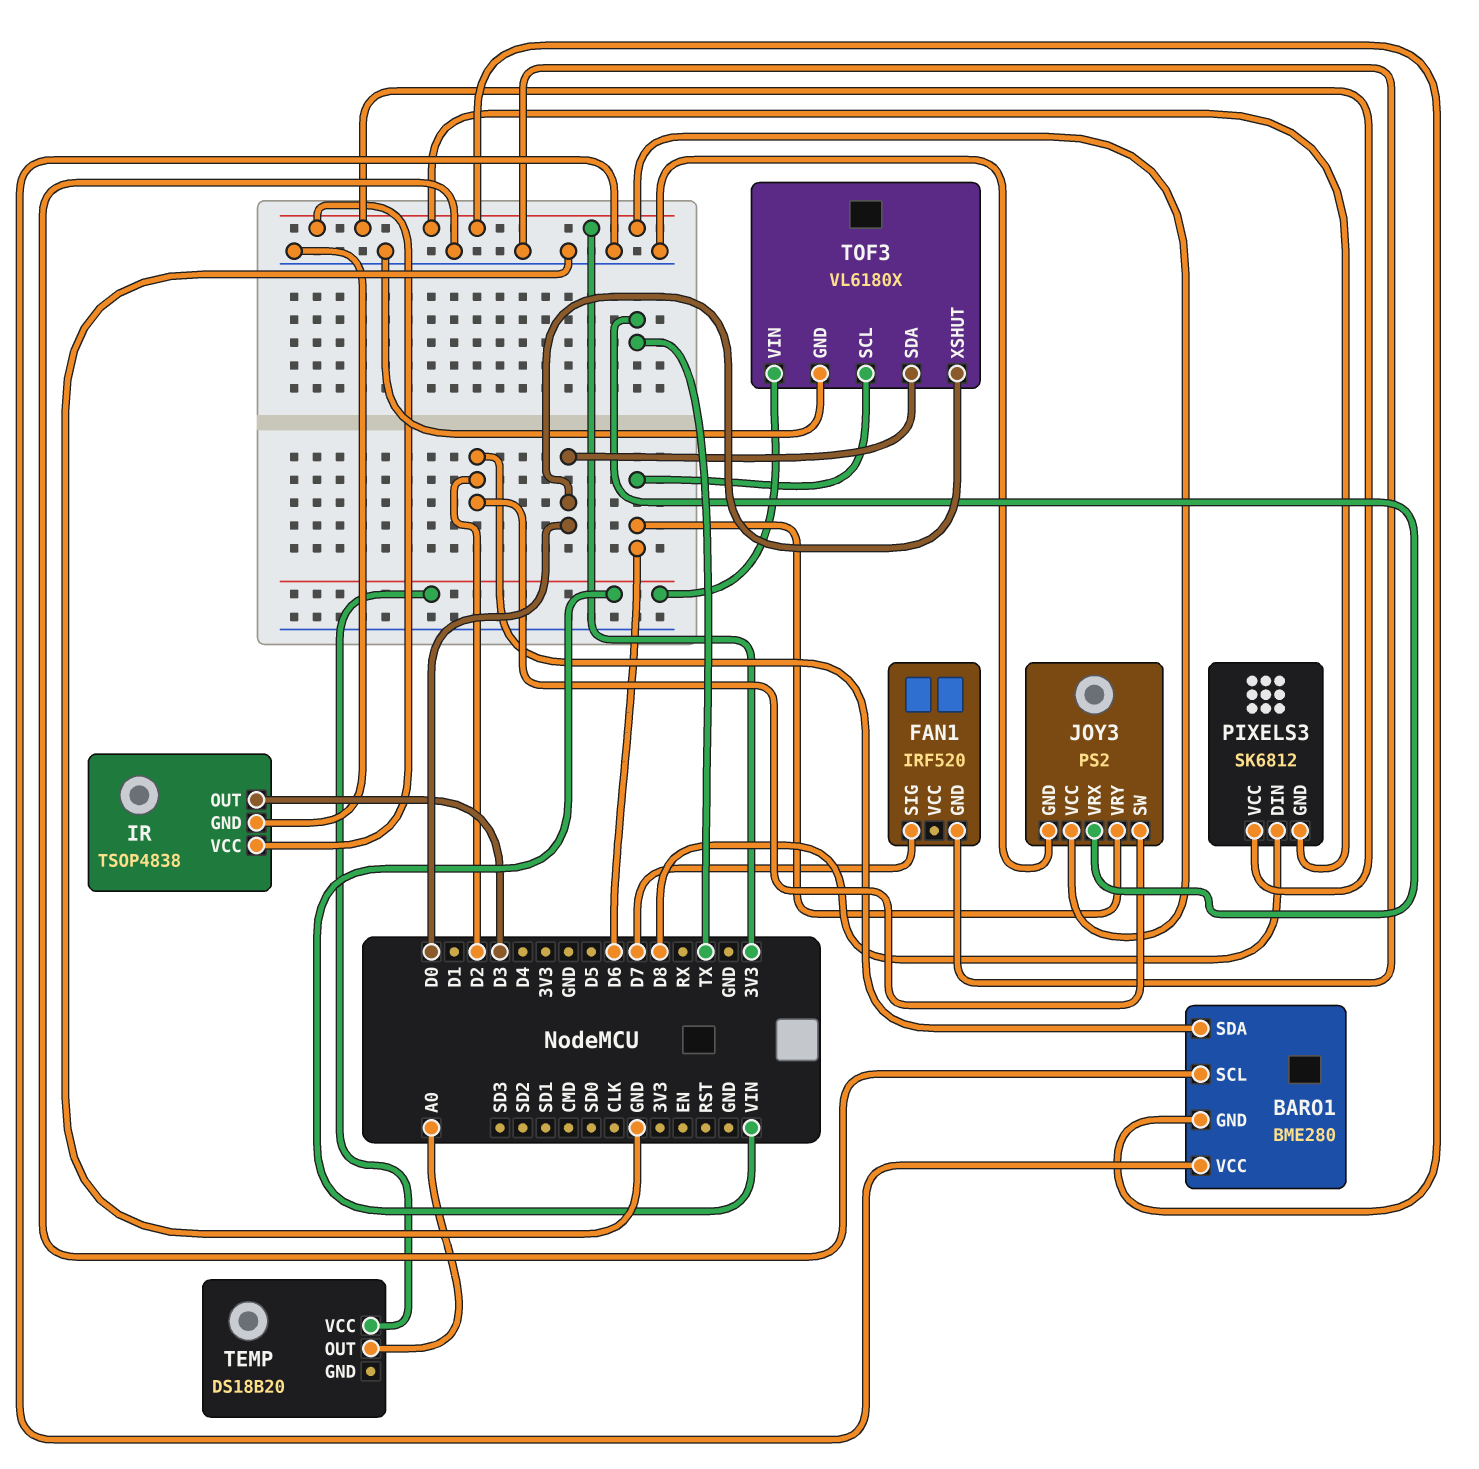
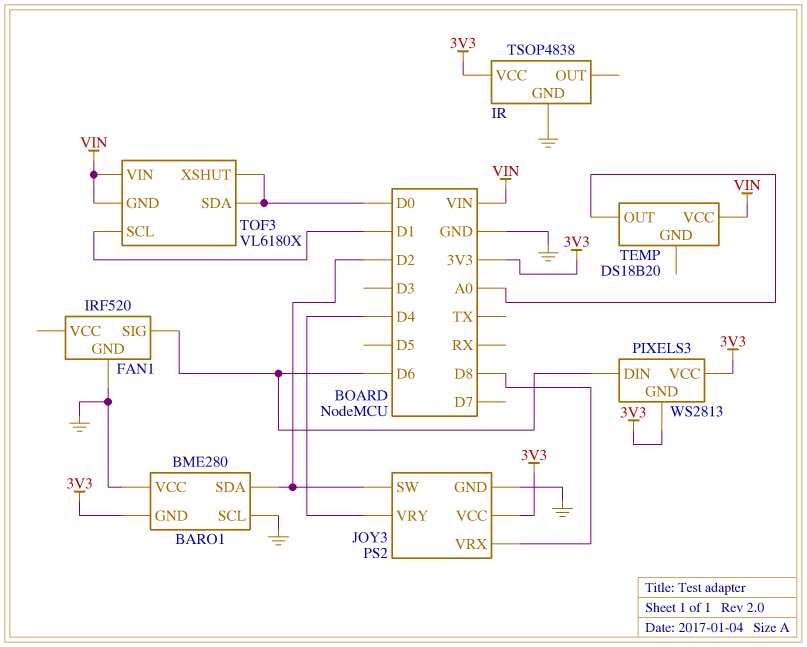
FAN1 pin SIG: D7 -> D6
IR pin OUT: D3 -> none
JOY3 pin VRX: TX -> D8
JOY3 pin VRY: D6 -> D4
PIXELS3: SK6812 -> WS2813
PIXELS3 pin DIN: D8 -> D6
TOF3 pin GND: GND -> VIN
TOF3 pin SCL: D6 -> D1

